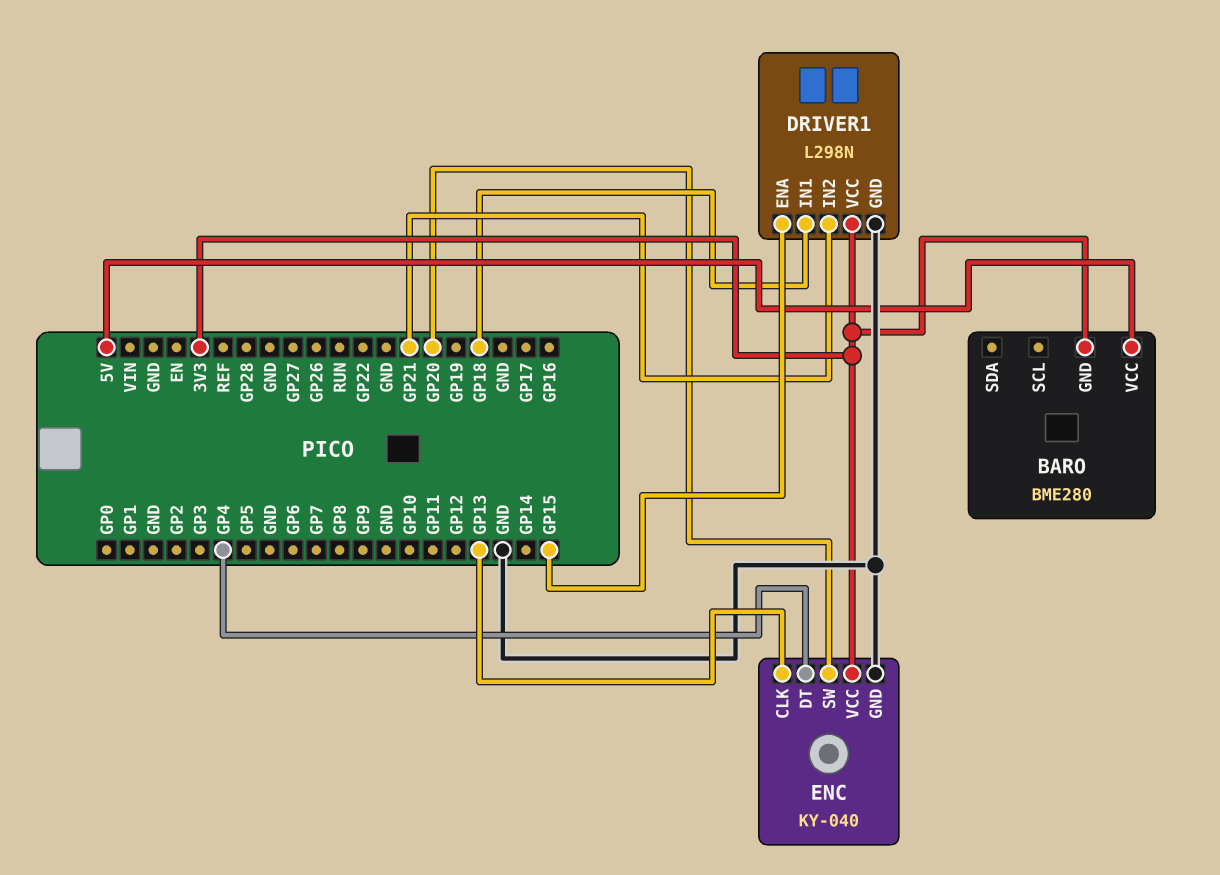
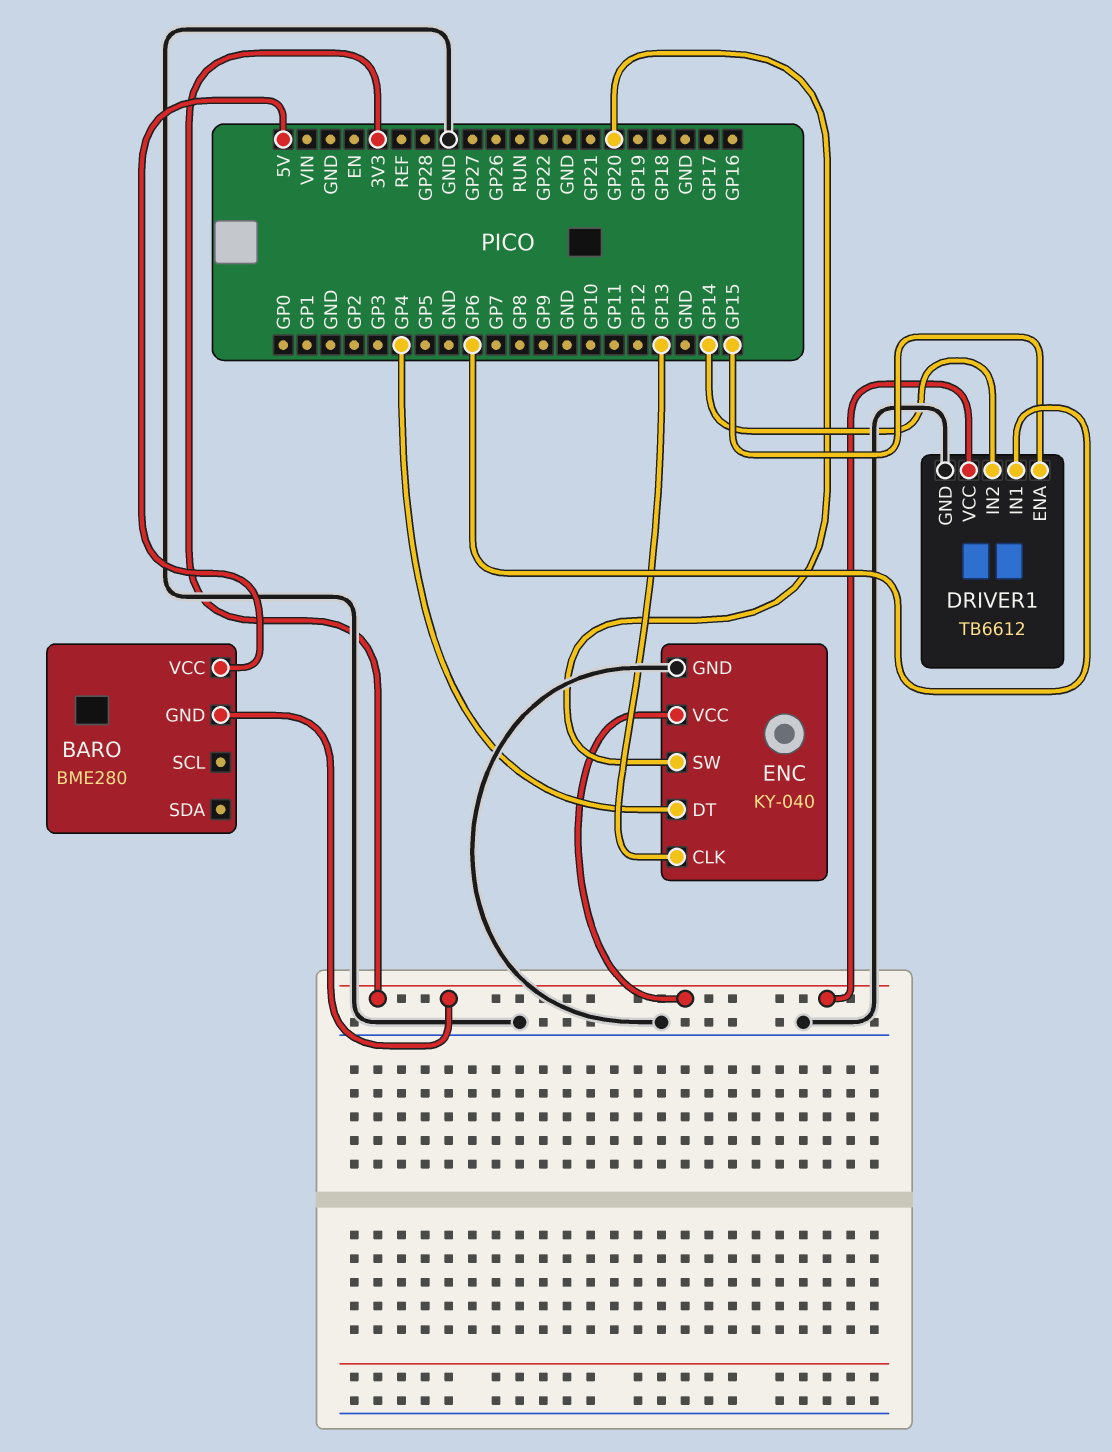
DRIVER1: L298N -> TB6612
DRIVER1 pin IN1: GP18 -> GP6
DRIVER1 pin IN2: GP21 -> GP14

